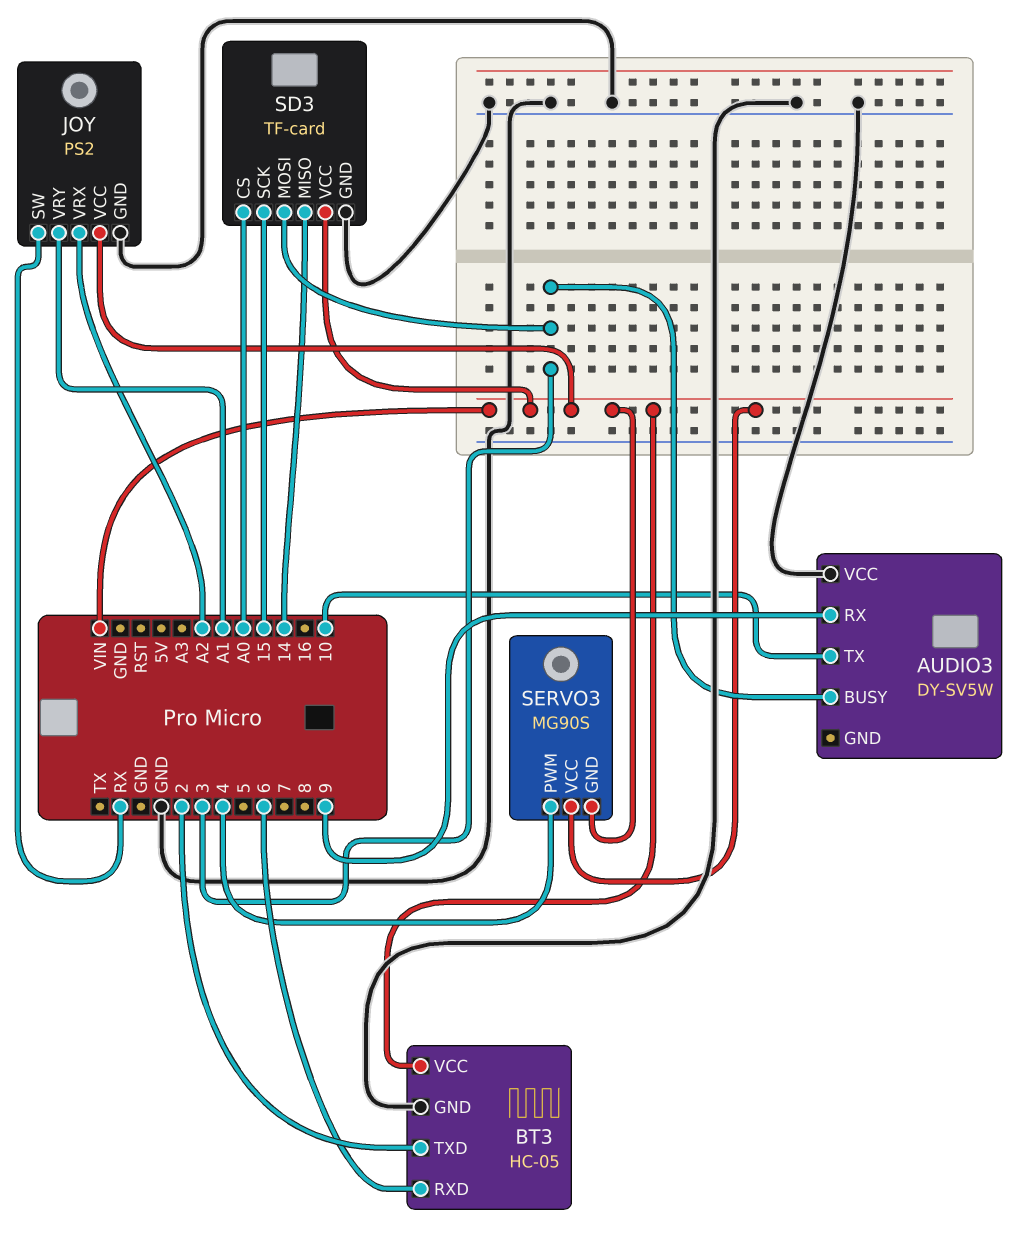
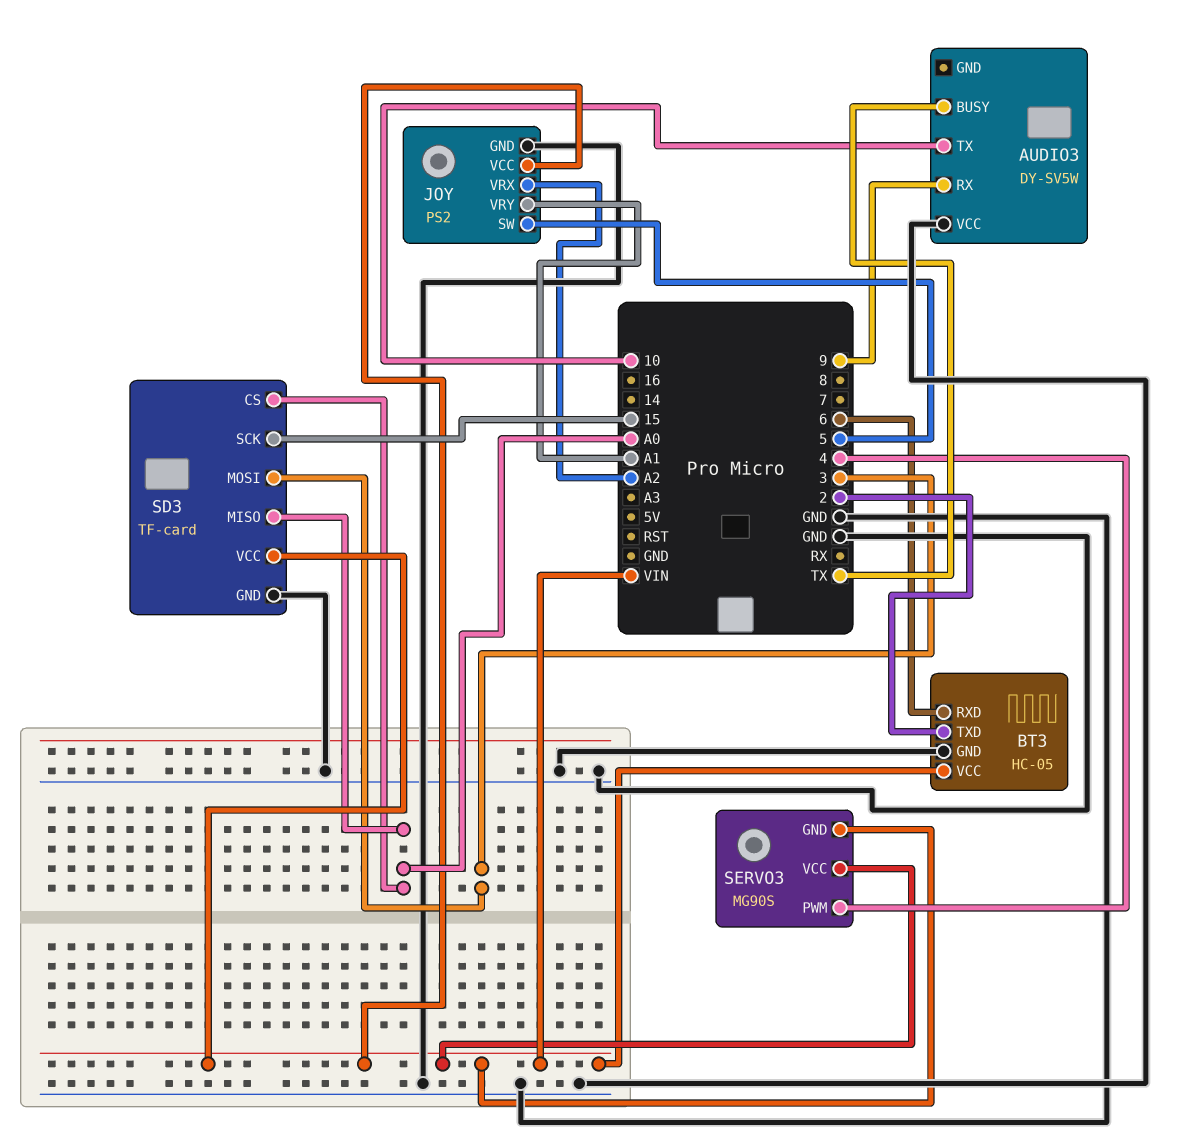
AUDIO3 pin BUSY: 3 -> TX
JOY pin SW: RX -> 5
SD3 pin MISO: 14 -> A0

